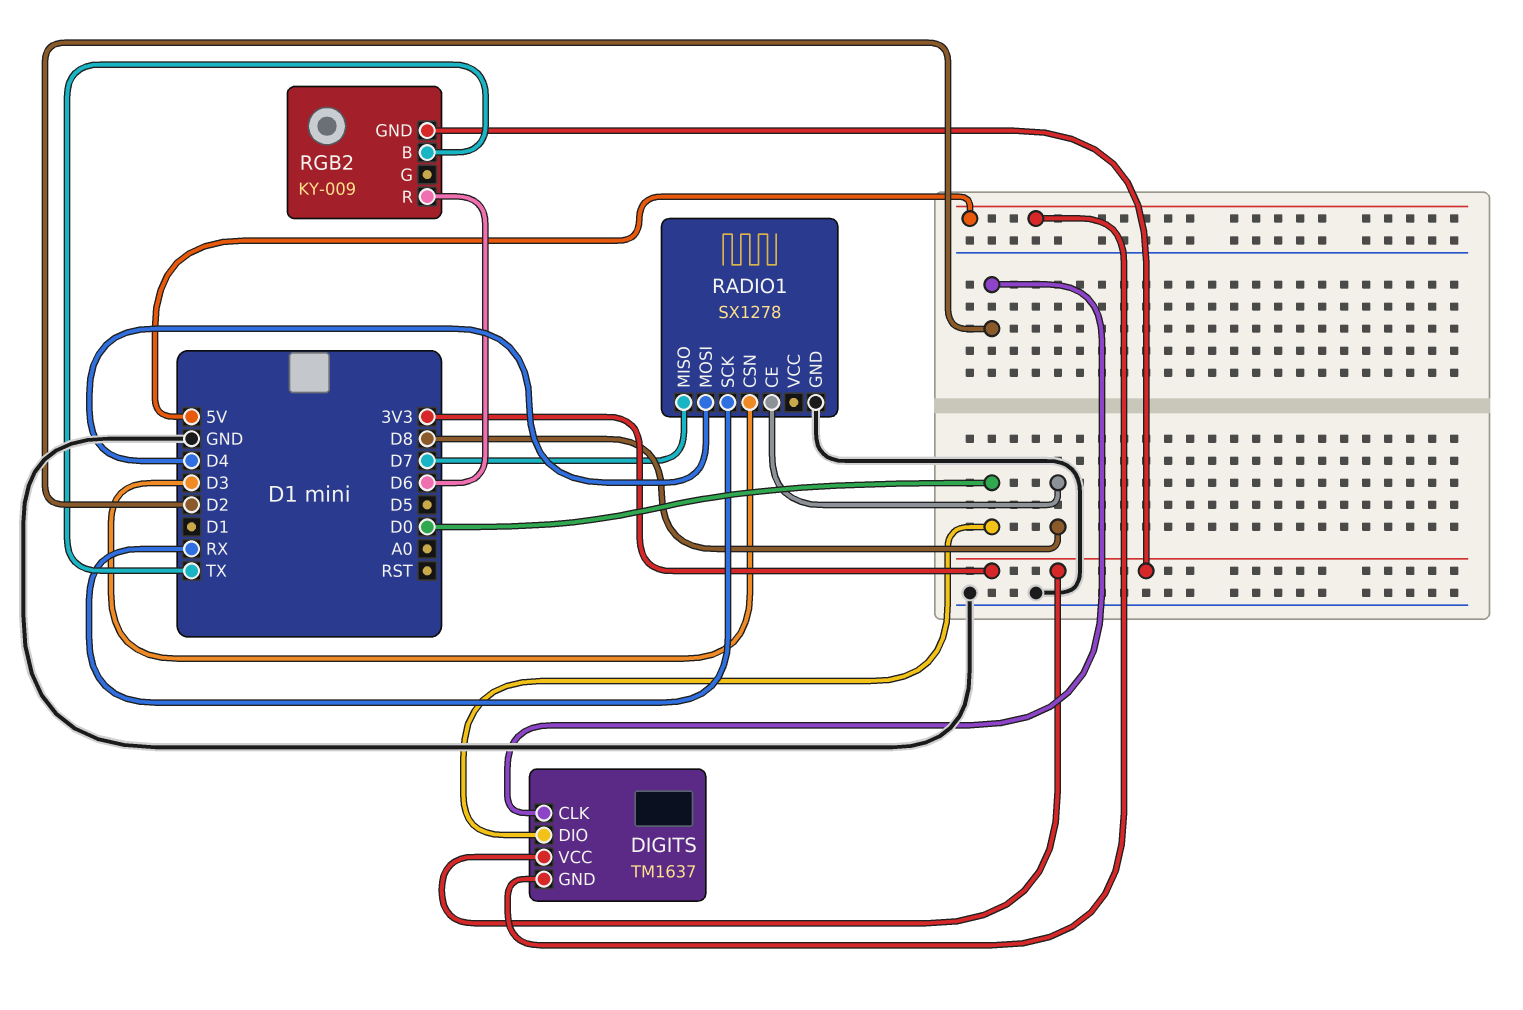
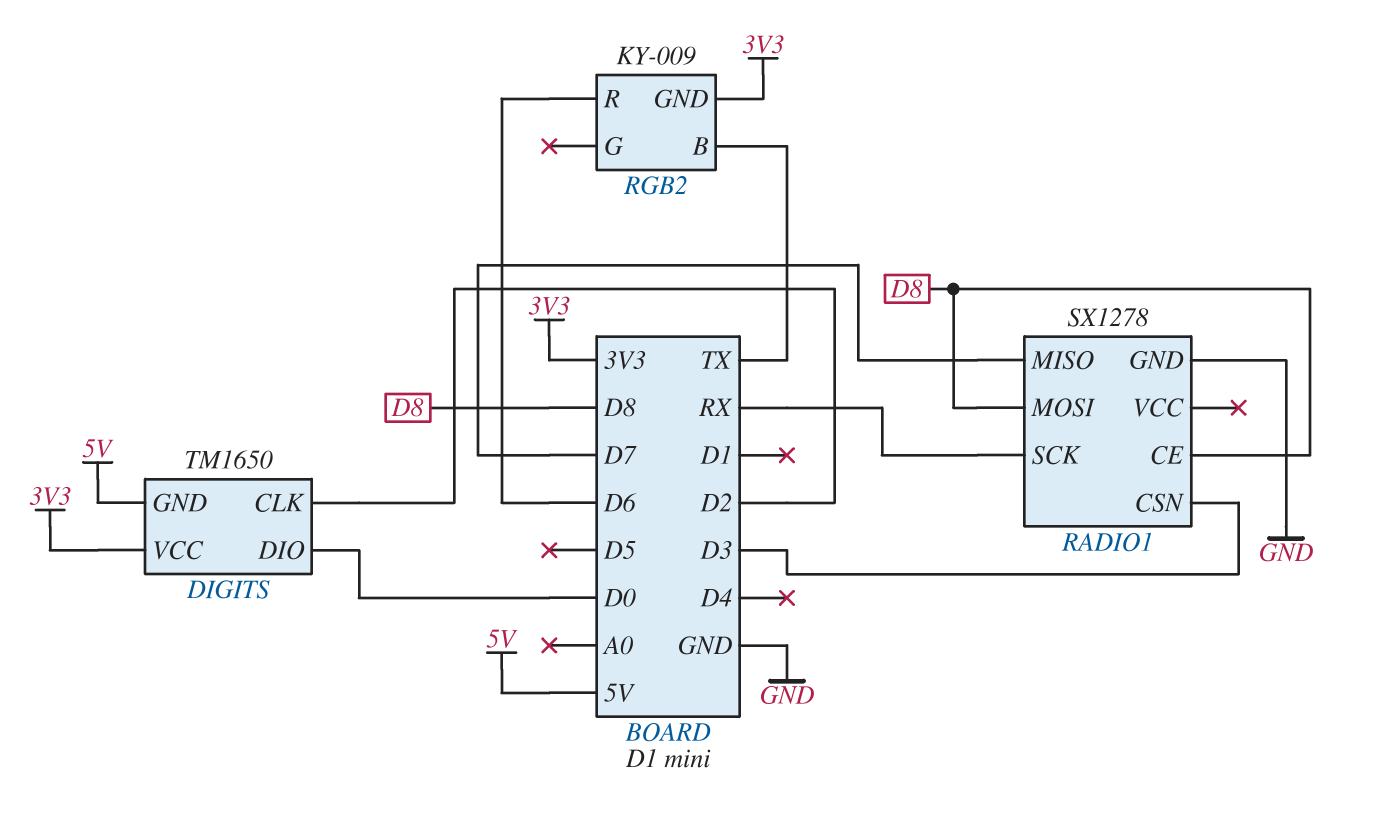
DIGITS: TM1637 -> TM1650
RADIO1 pin MOSI: D4 -> D8

